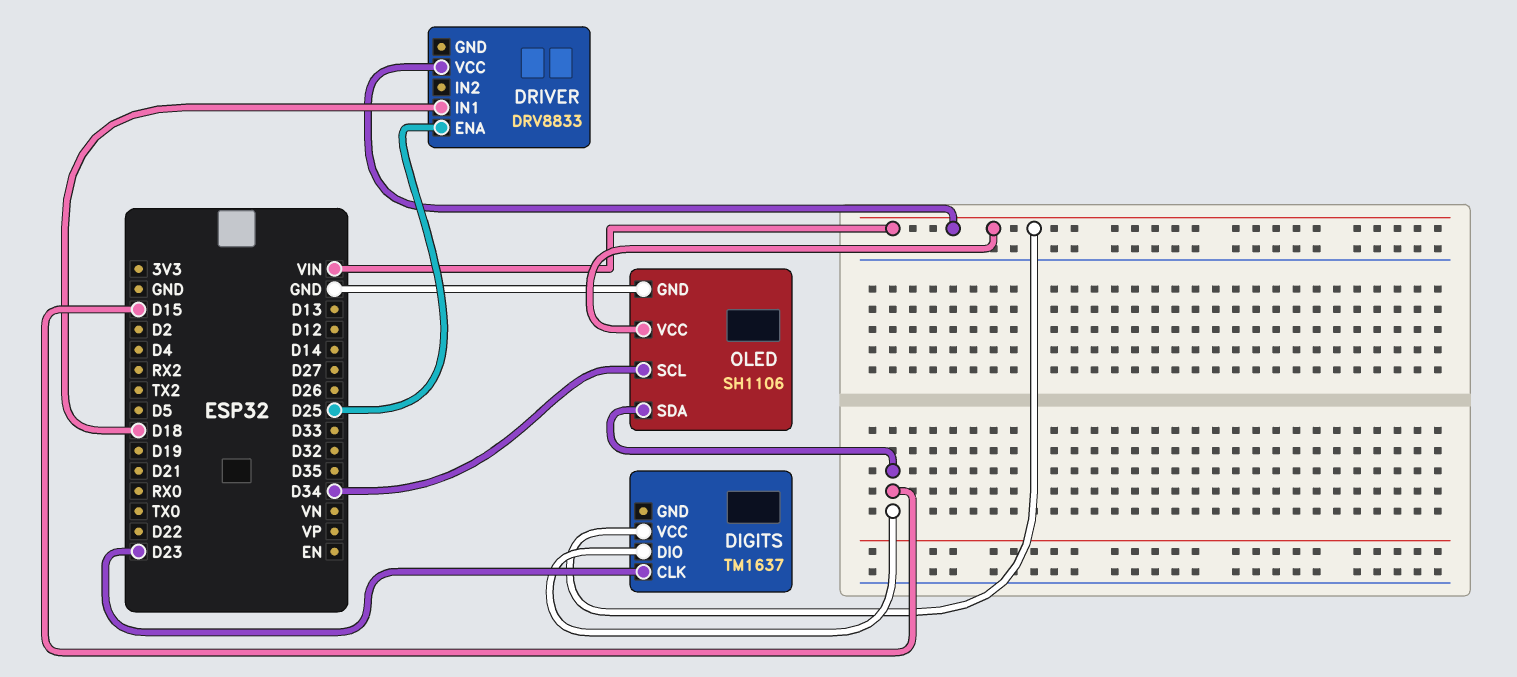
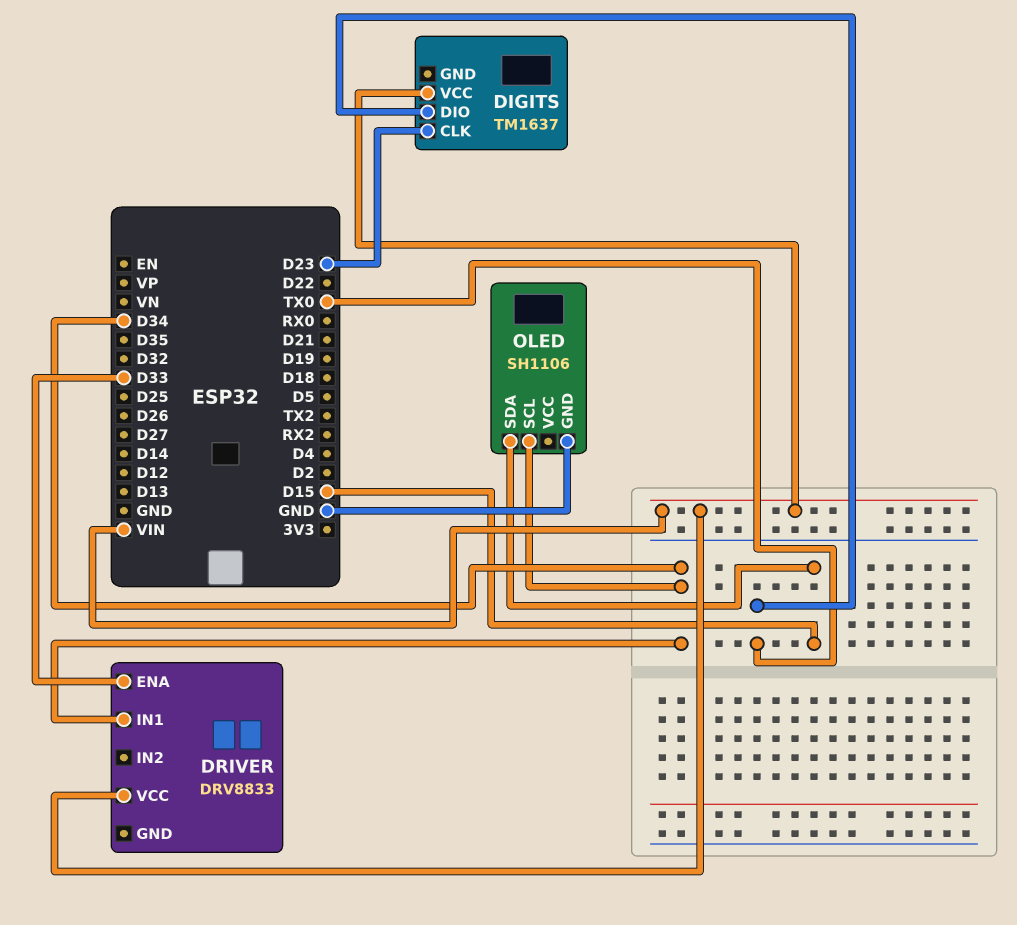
DIGITS pin DIO: D15 -> TX0
DRIVER pin ENA: D25 -> D33
DRIVER pin IN1: D18 -> D34
OLED pin VCC: VIN -> none

